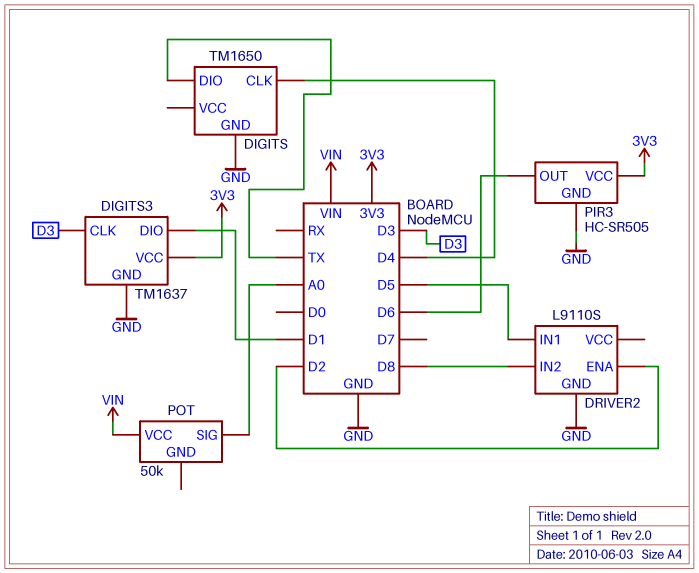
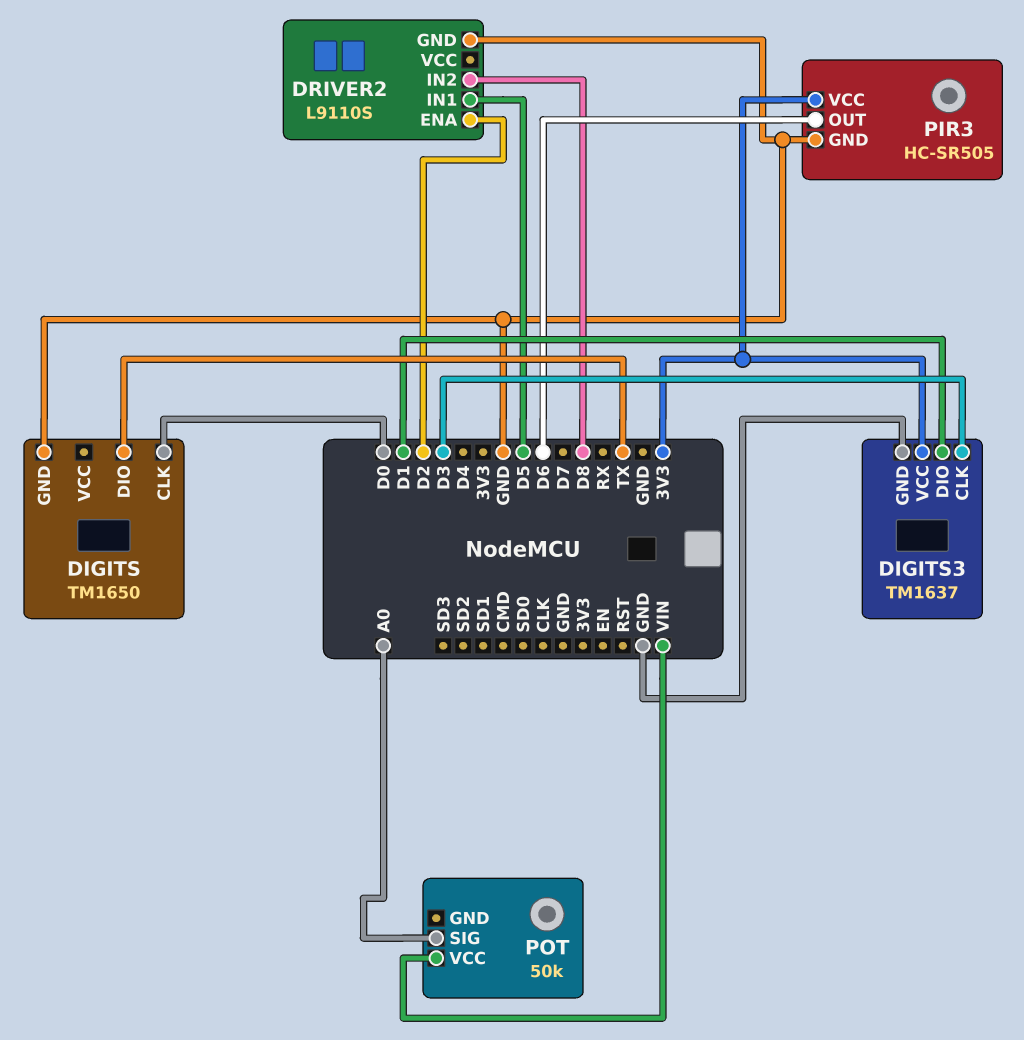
DIGITS pin CLK: D4 -> D0

